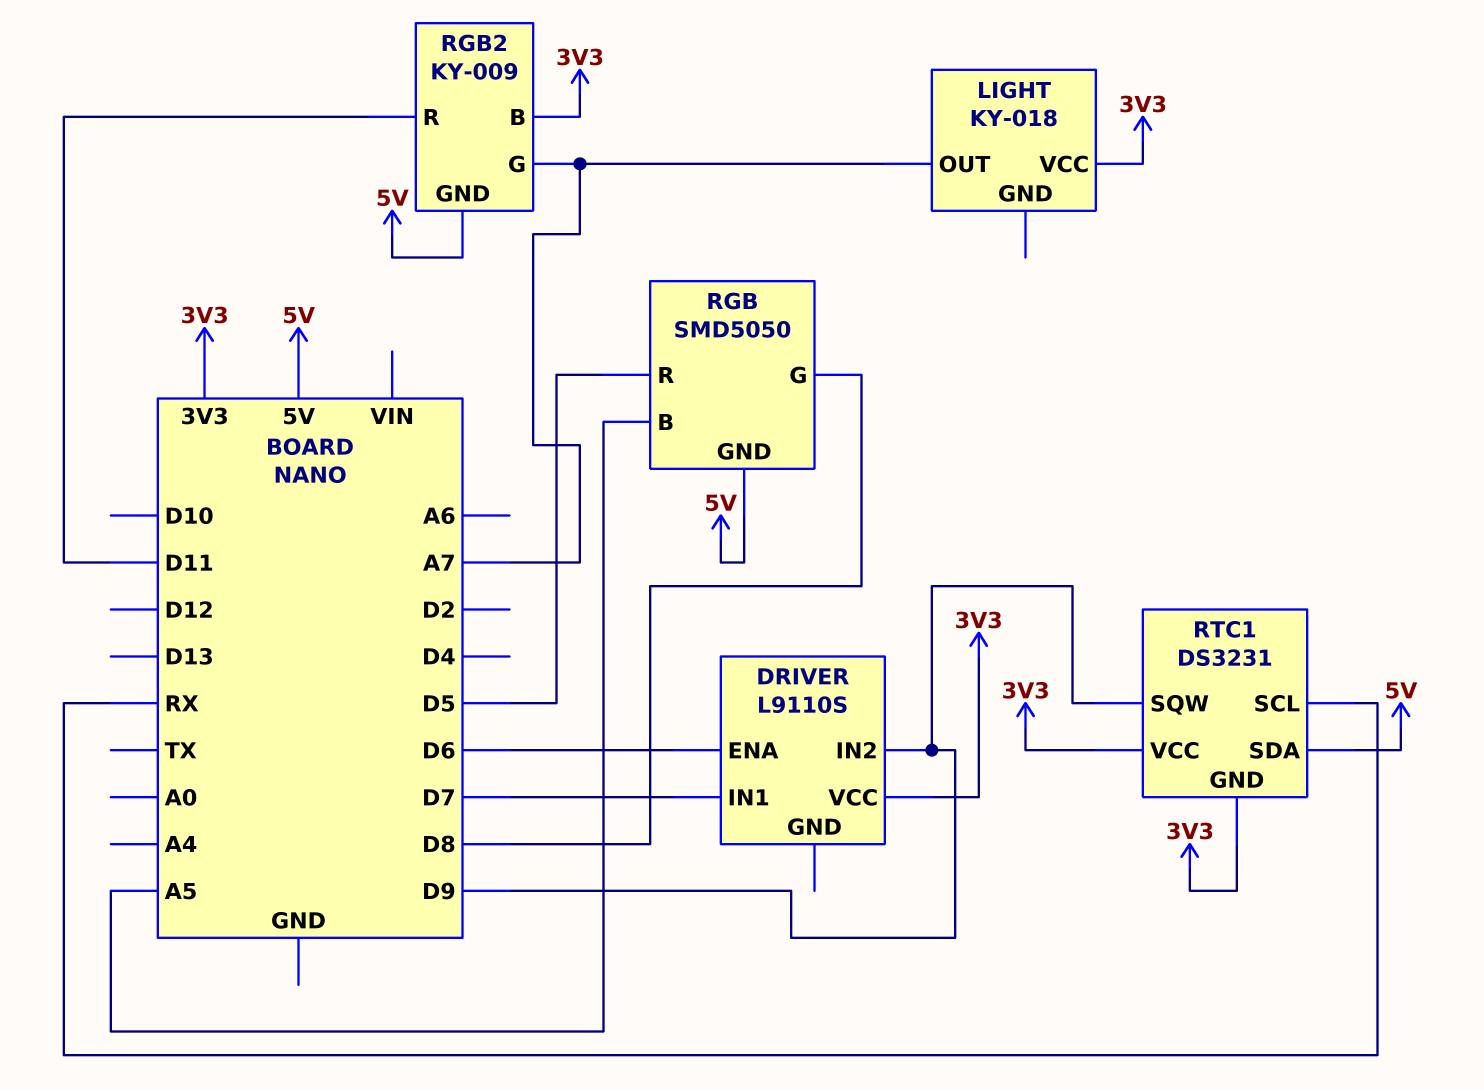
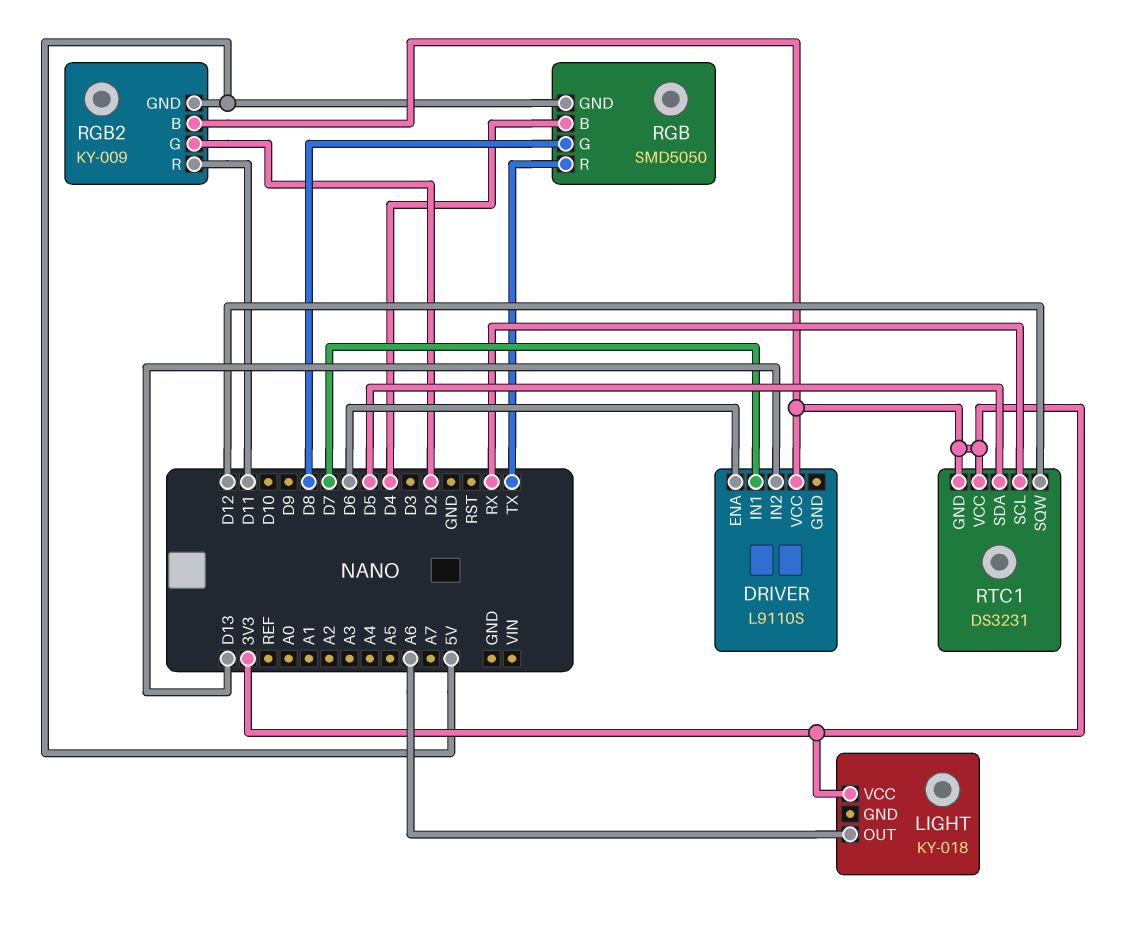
DRIVER pin IN2: D9 -> D13
LIGHT pin OUT: A7 -> A6
RGB pin B: A5 -> D4
RGB pin R: D5 -> TX
RGB2 pin G: A7 -> D2
RTC1 pin SDA: 5V -> D5
RTC1 pin SQW: D9 -> D12

